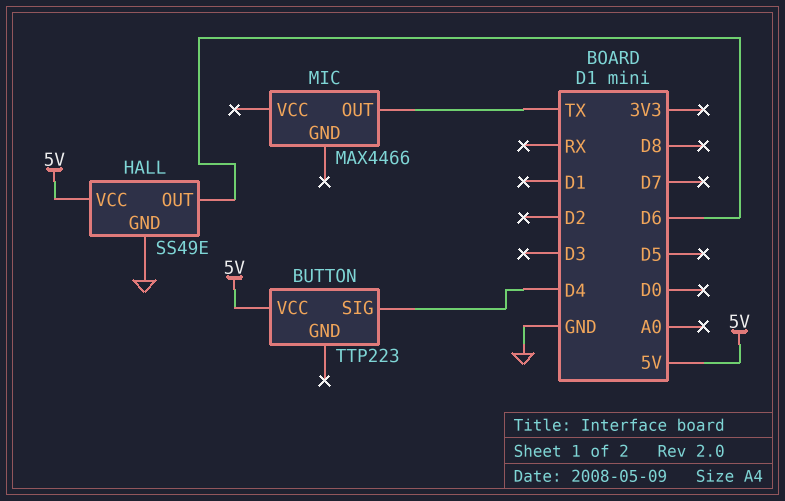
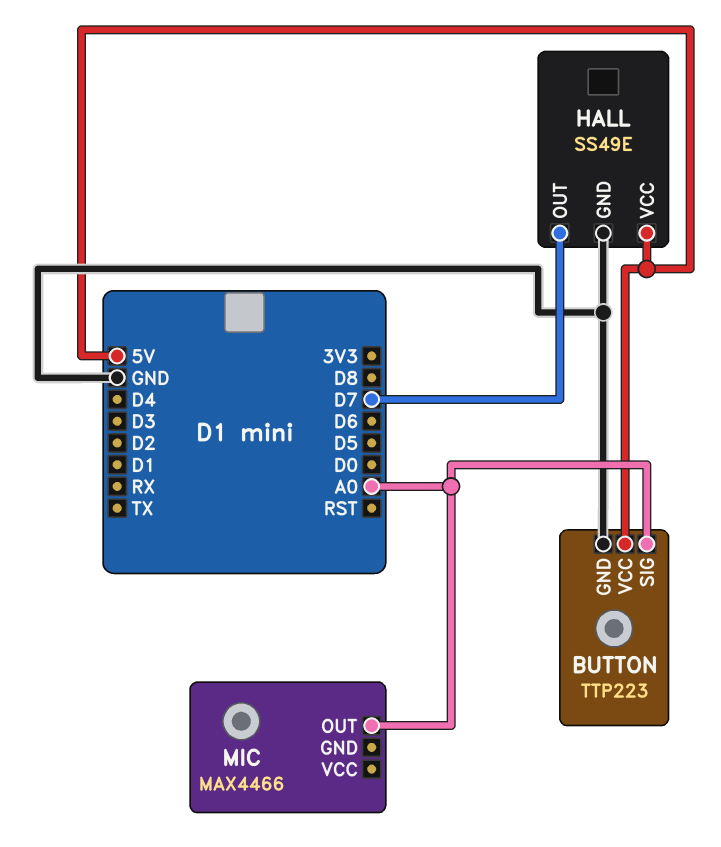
BUTTON pin GND: none -> GND
BUTTON pin SIG: D4 -> A0
HALL pin OUT: D6 -> D7
MIC pin OUT: TX -> A0

